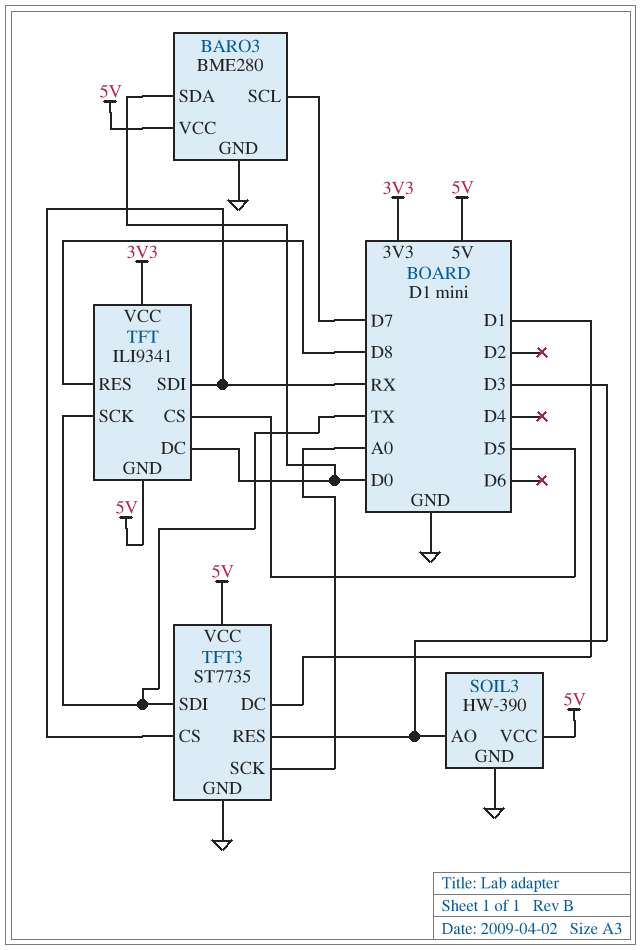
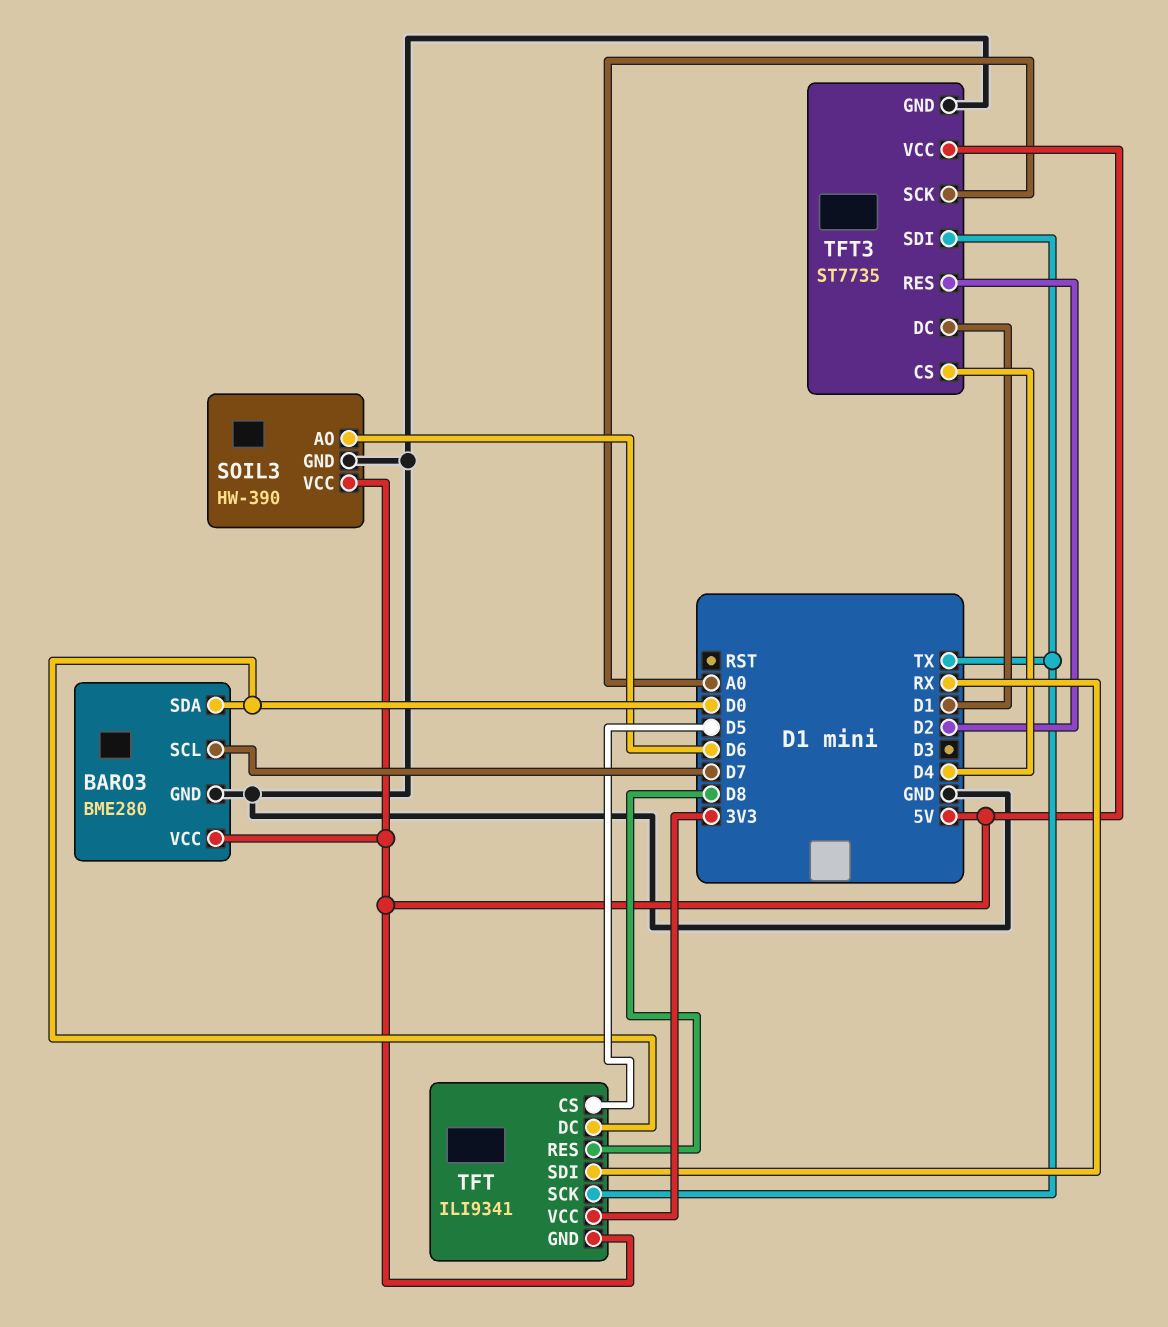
SOIL3 pin AO: D3 -> D6
TFT3 pin CS: RX -> D4
TFT3 pin RES: D3 -> D2

